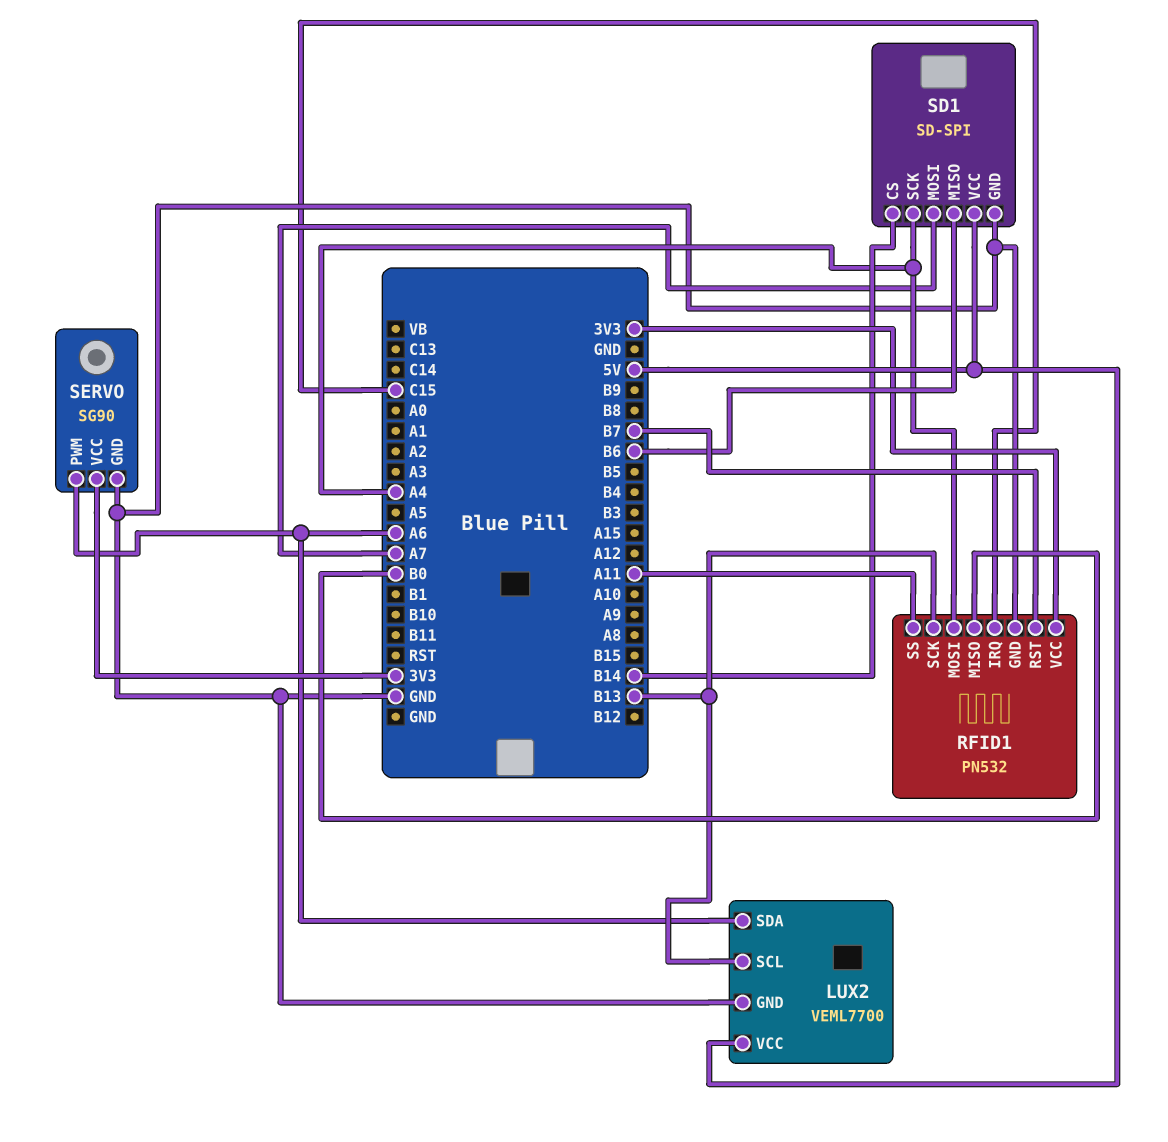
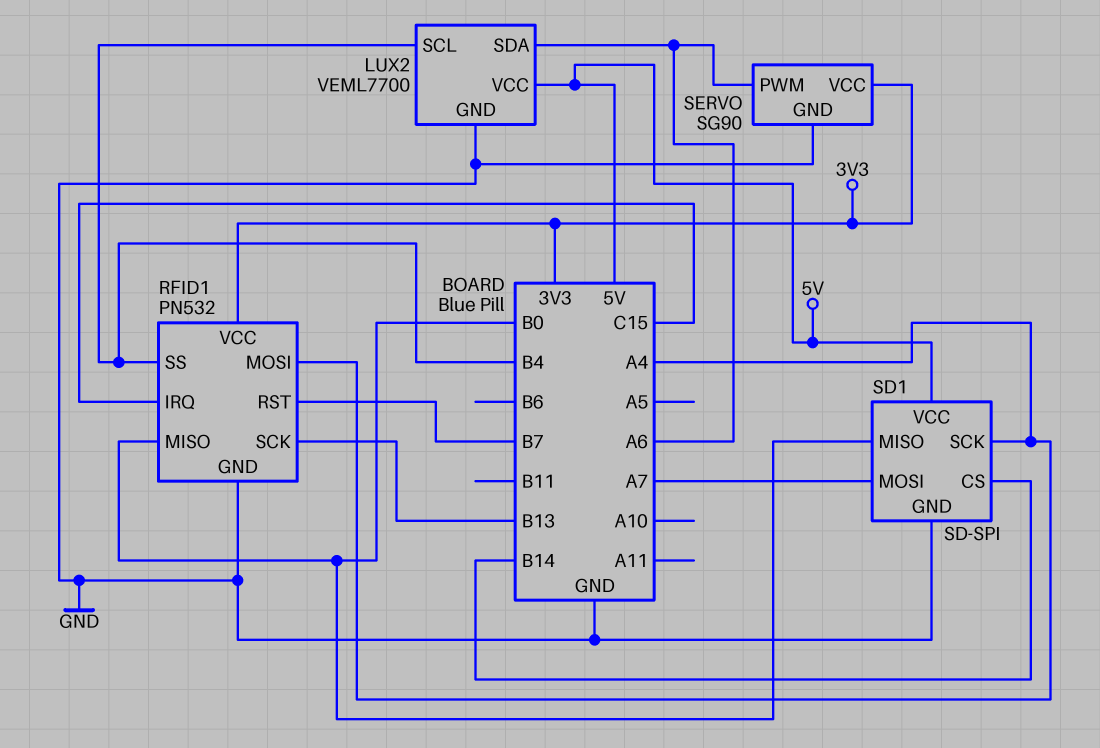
LUX2 pin SCL: B13 -> B4
RFID1 pin SS: A11 -> B4
SD1 pin MISO: B6 -> B0

